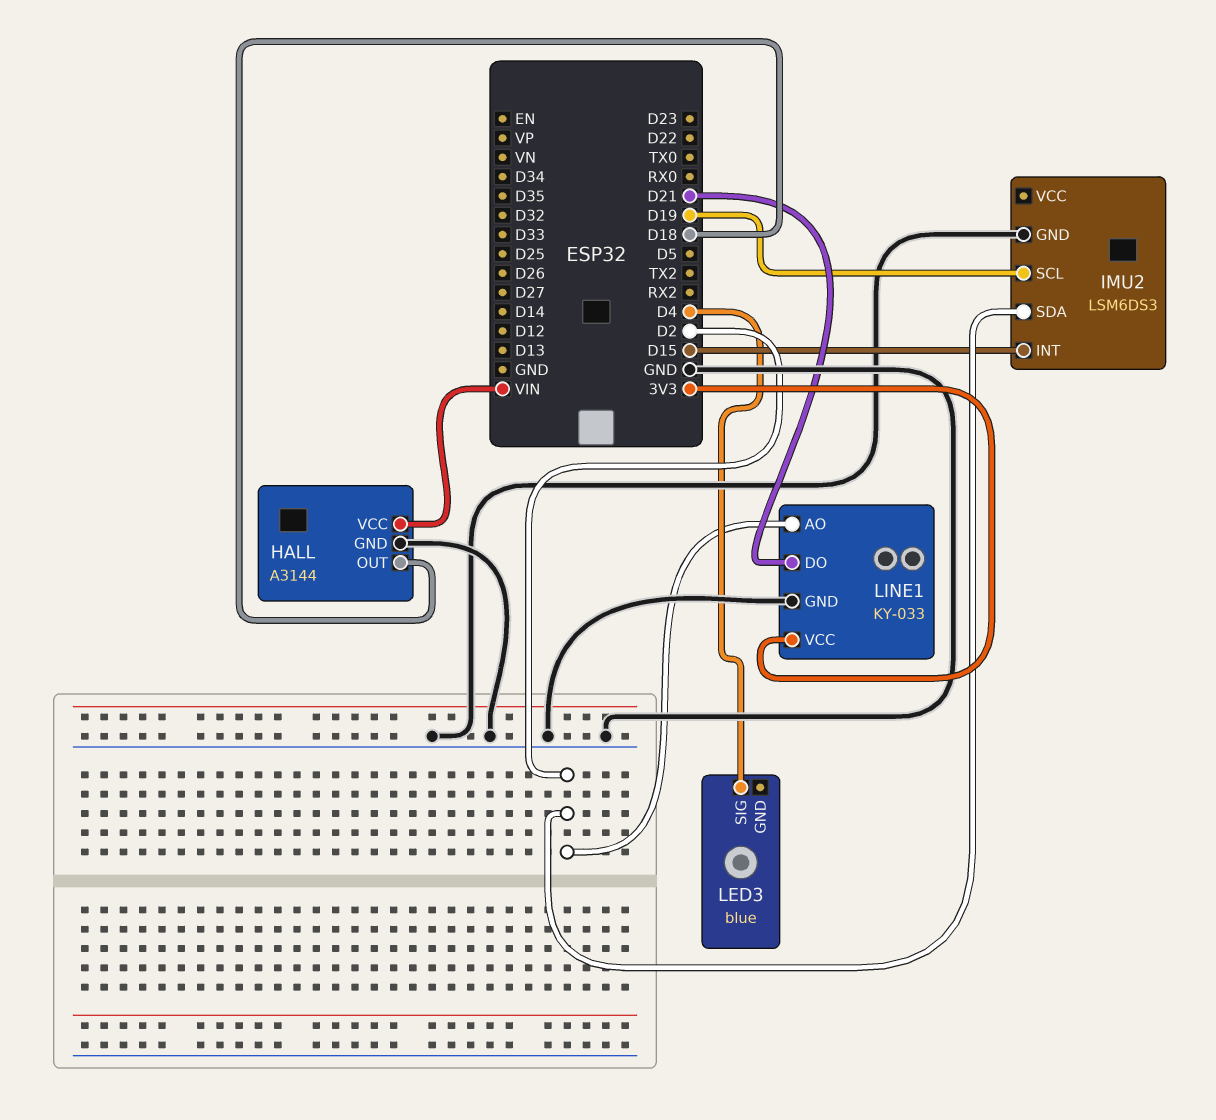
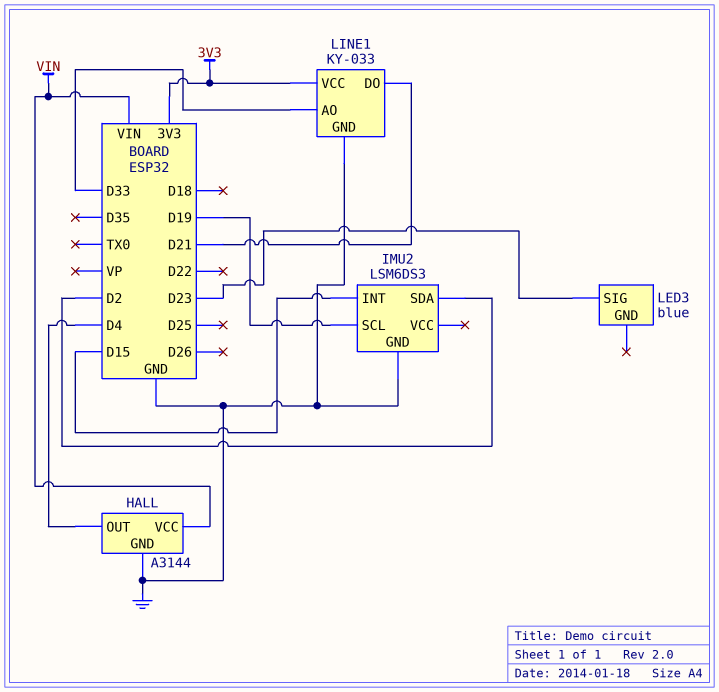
HALL pin OUT: D18 -> D4
LED3 pin SIG: D4 -> D23
LINE1 pin AO: D2 -> D33

